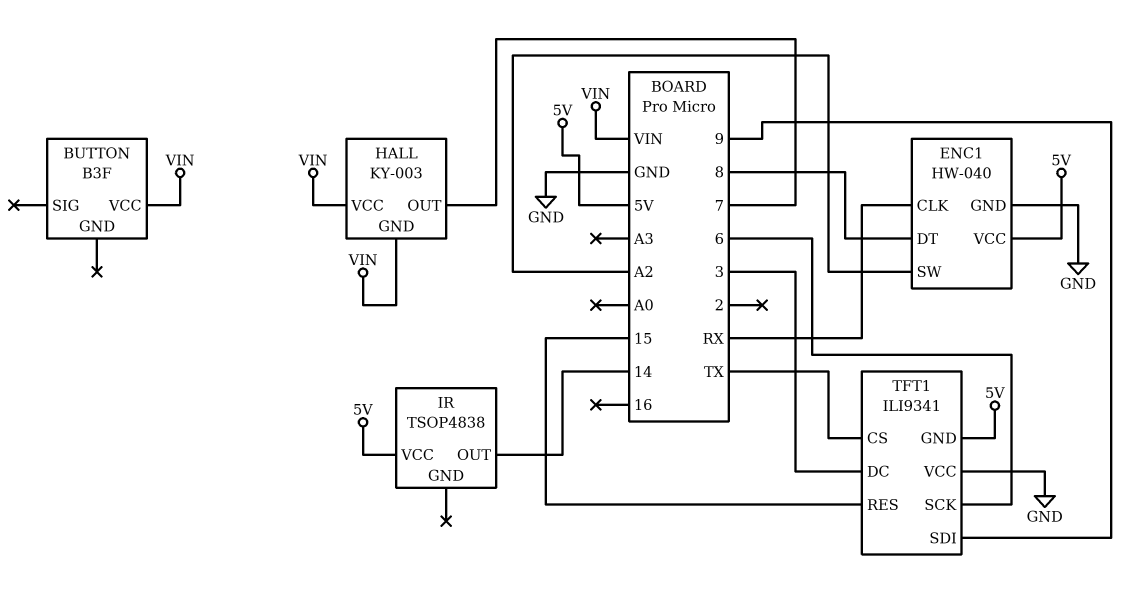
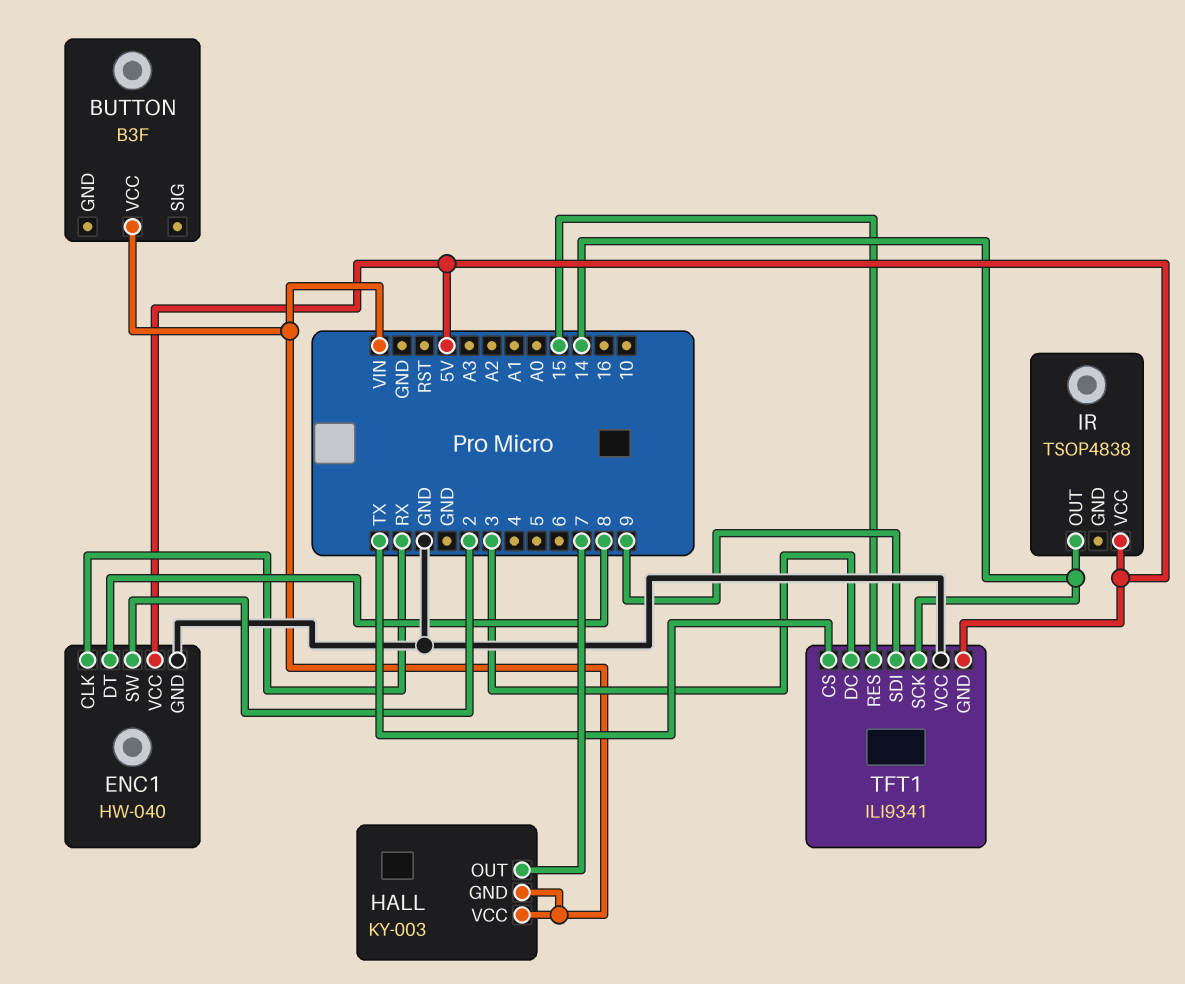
ENC1 pin SW: A2 -> 2
TFT1 pin SCK: 6 -> 14

